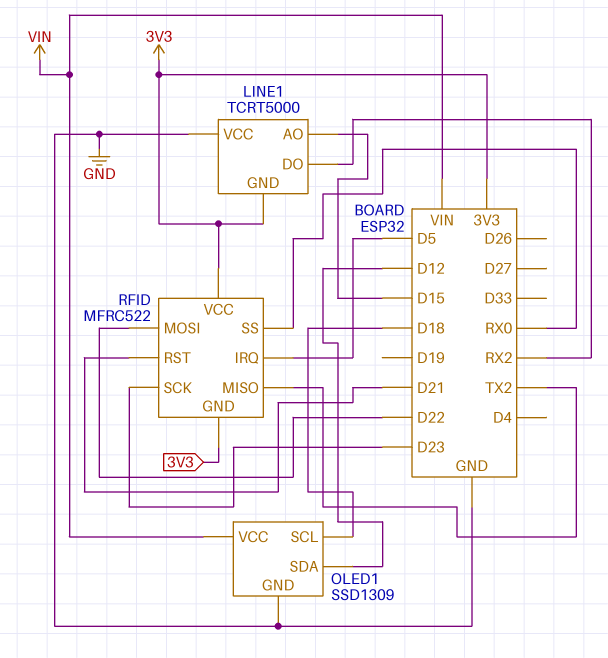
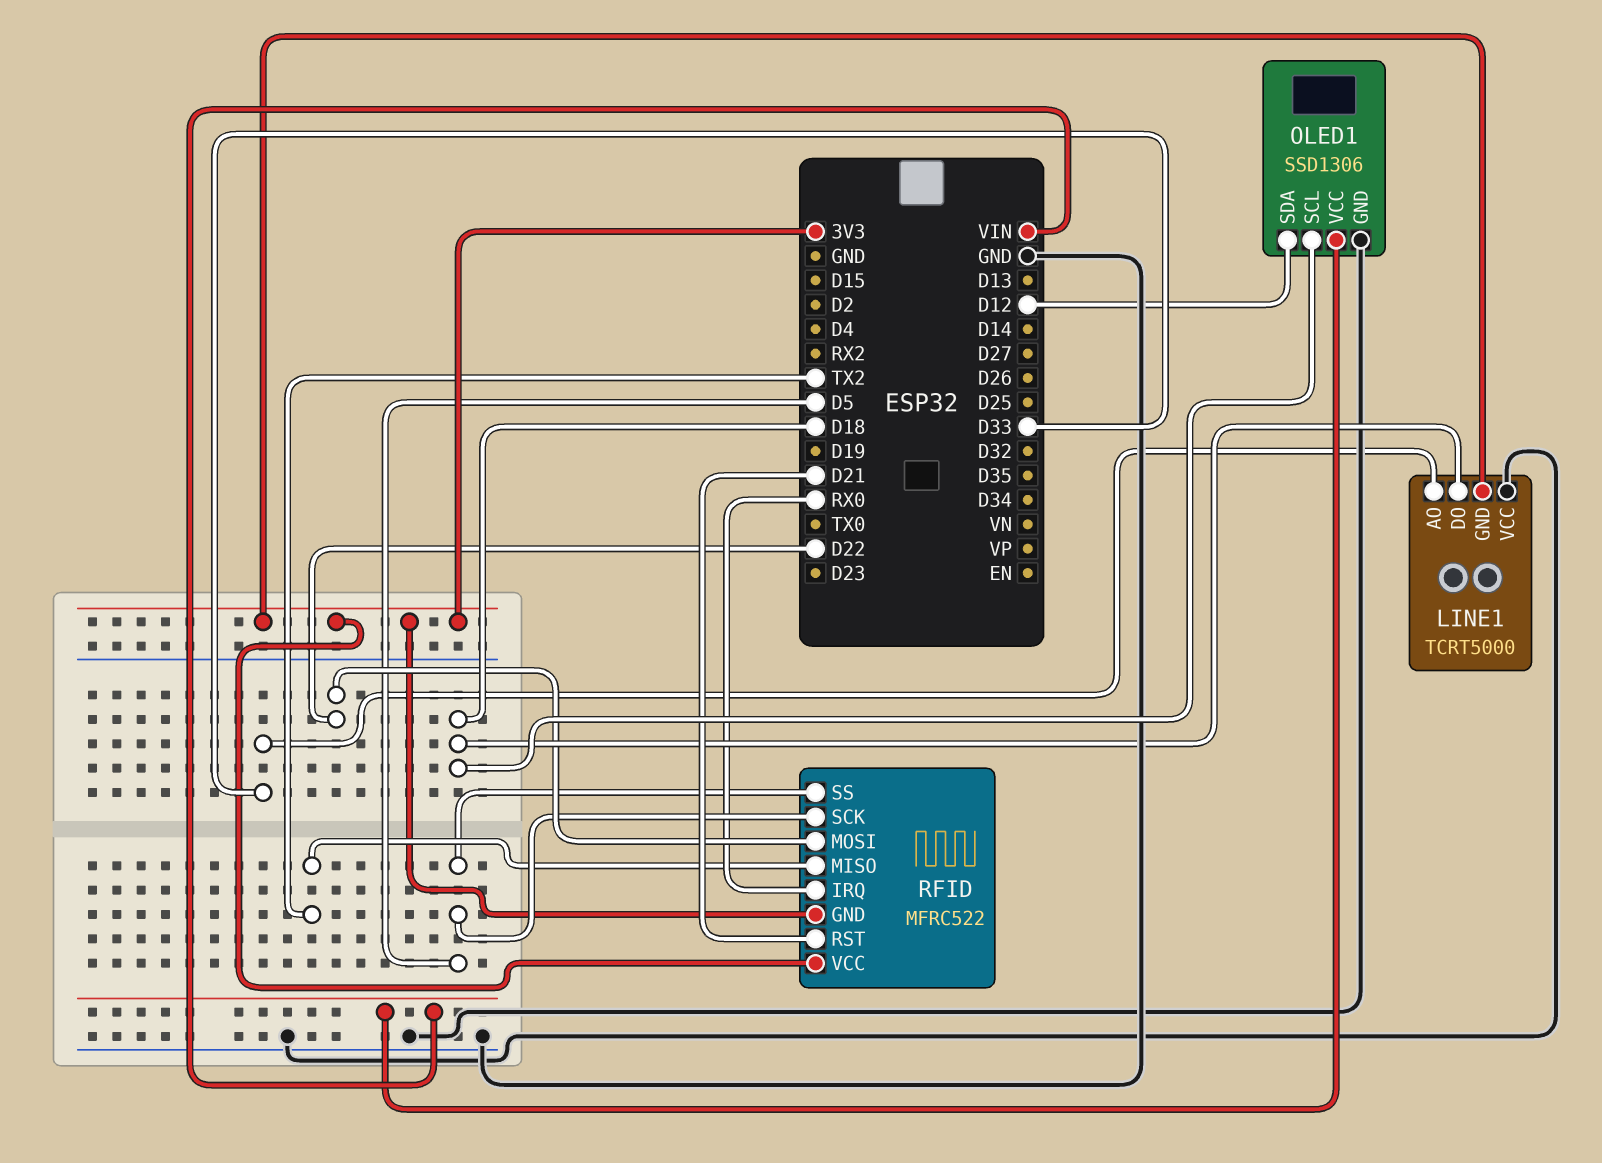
LINE1 pin AO: D15 -> D33
LINE1 pin DO: RX2 -> D18
OLED1: SSD1309 -> SSD1306
RFID pin IRQ: D5 -> RX0
RFID pin SCK: D23 -> D5
RFID pin SS: RX0 -> D5

